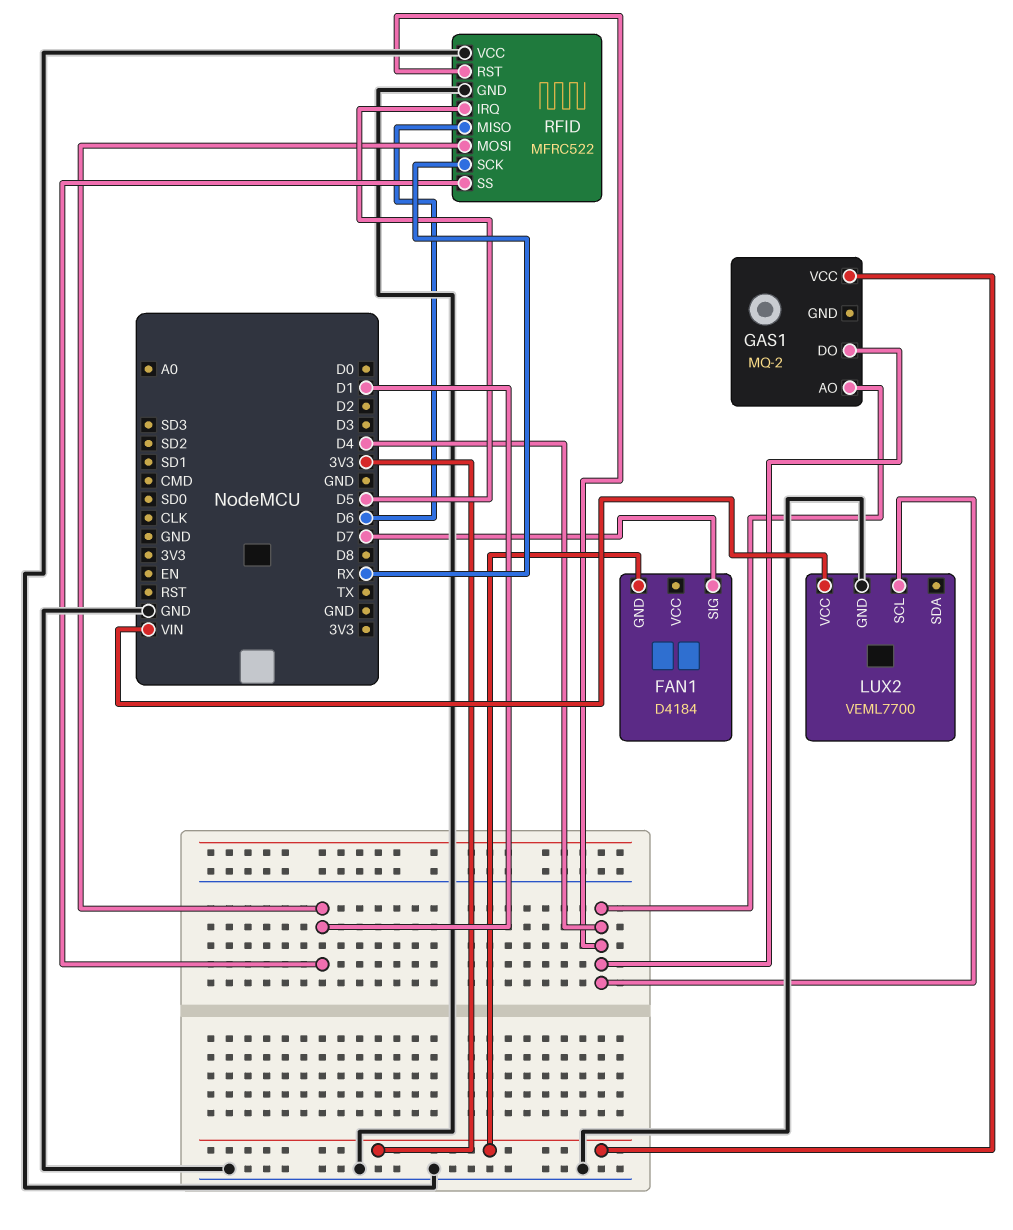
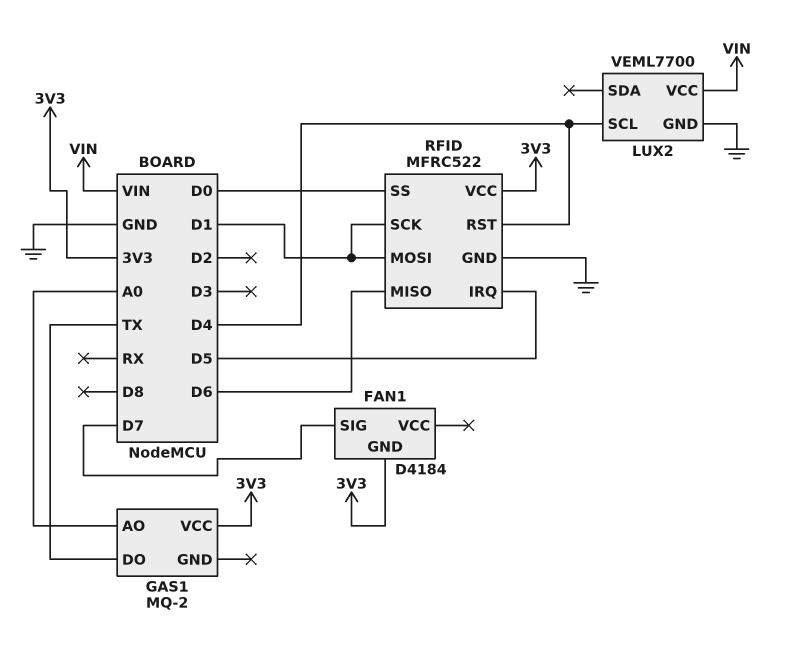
GAS1 pin AO: D4 -> A0
GAS1 pin DO: D4 -> TX
RFID pin SCK: RX -> D1
RFID pin SS: D1 -> D0
RFID pin VCC: GND -> 3V3

